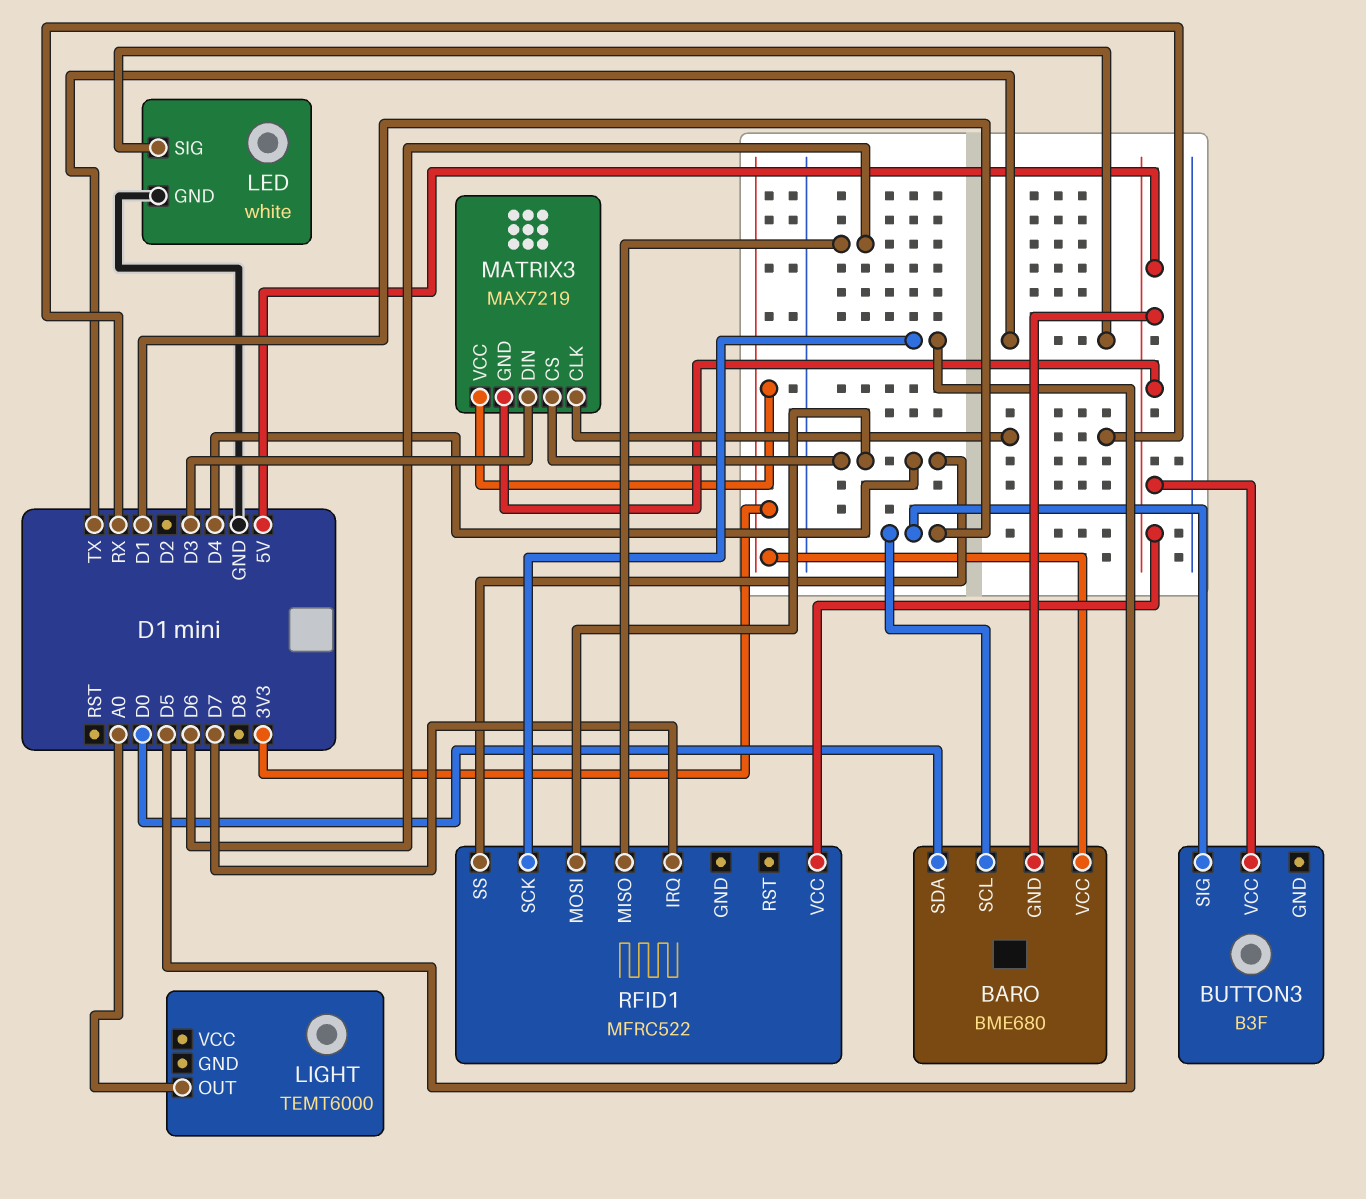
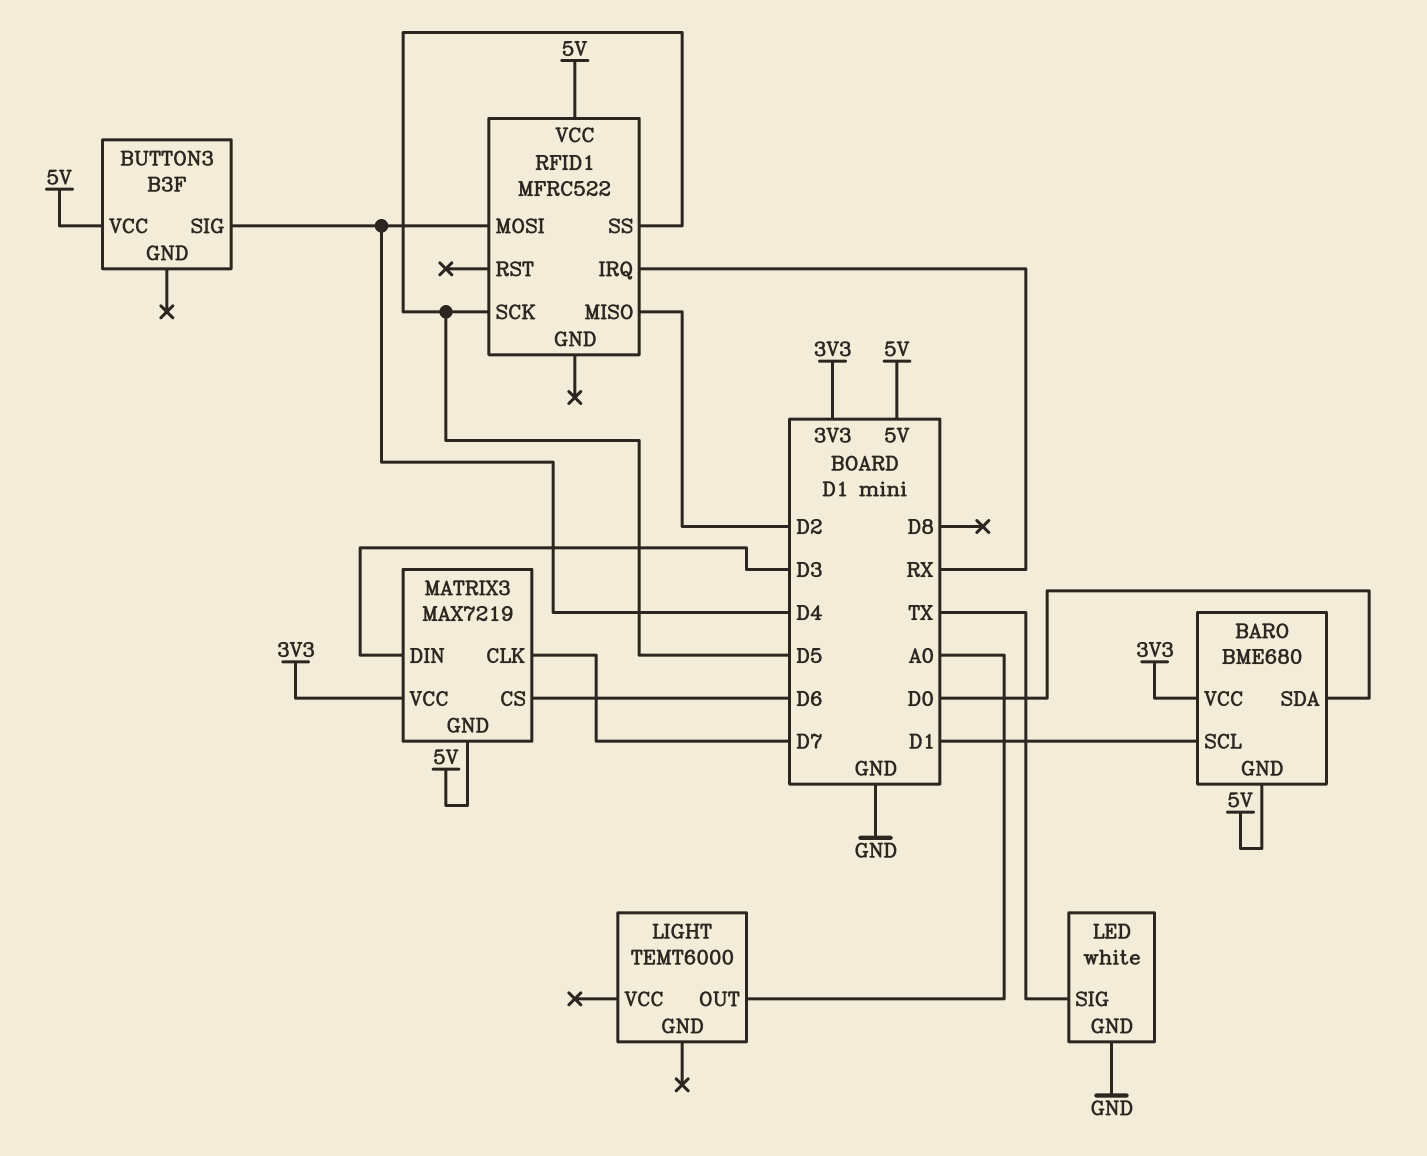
BUTTON3 pin SIG: D1 -> D4
MATRIX3 pin CLK: RX -> D7
MATRIX3 pin CS: D4 -> D6
RFID1 pin IRQ: D7 -> RX
RFID1 pin MISO: D6 -> D2
RFID1 pin SS: D4 -> D5

